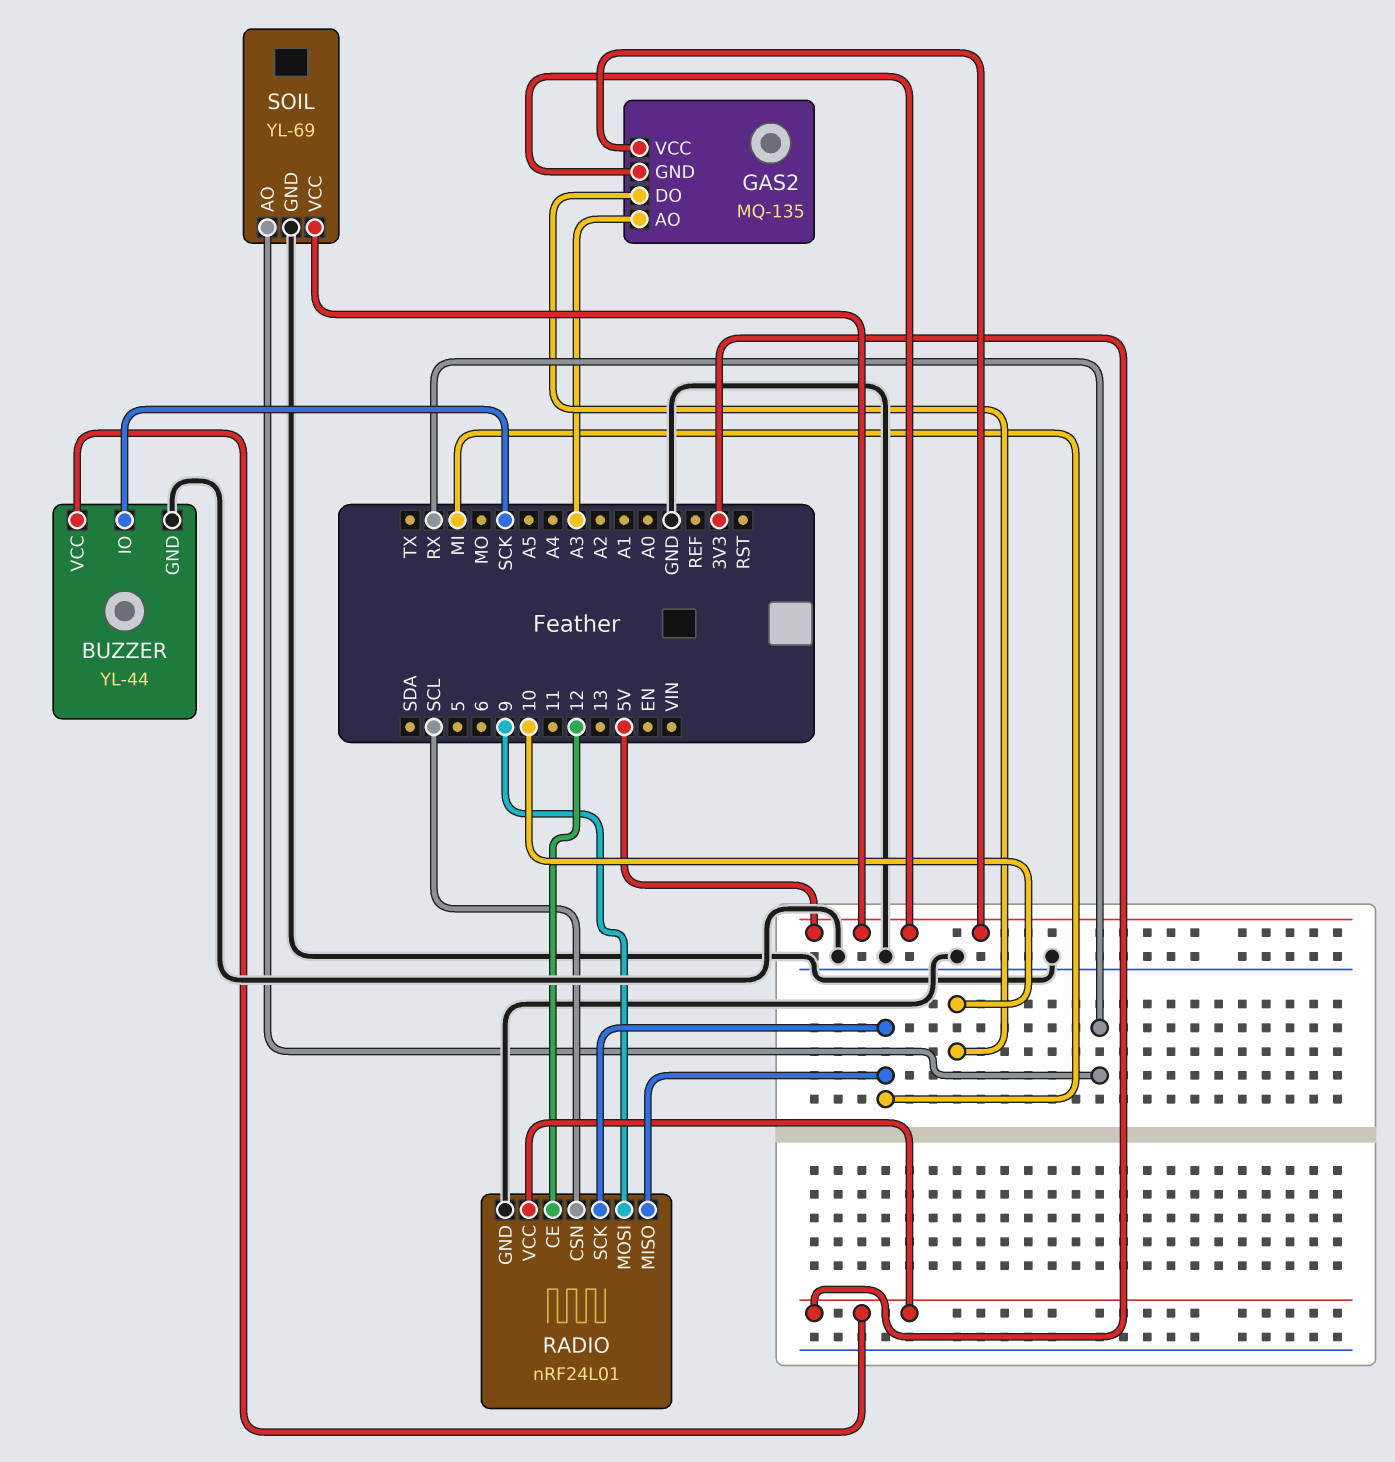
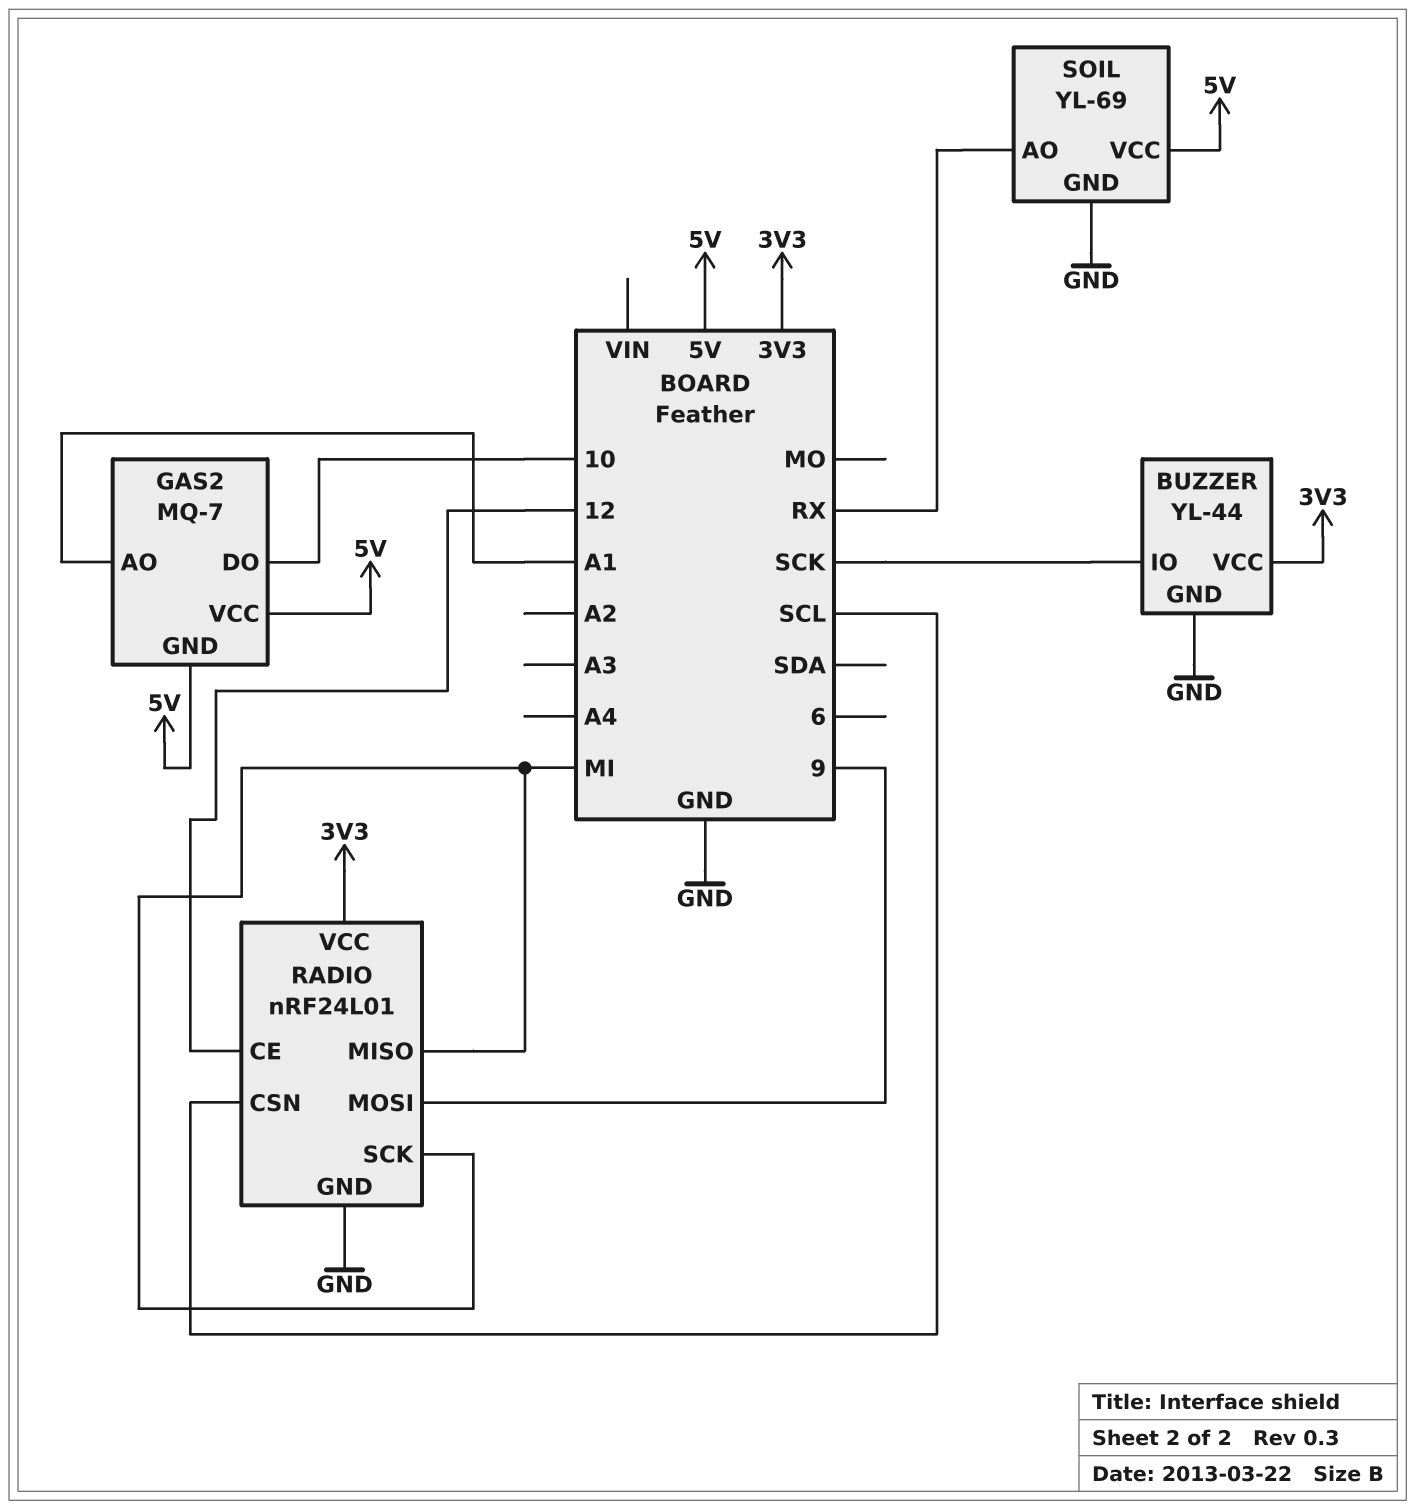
GAS2: MQ-135 -> MQ-7
GAS2 pin AO: A3 -> A1

